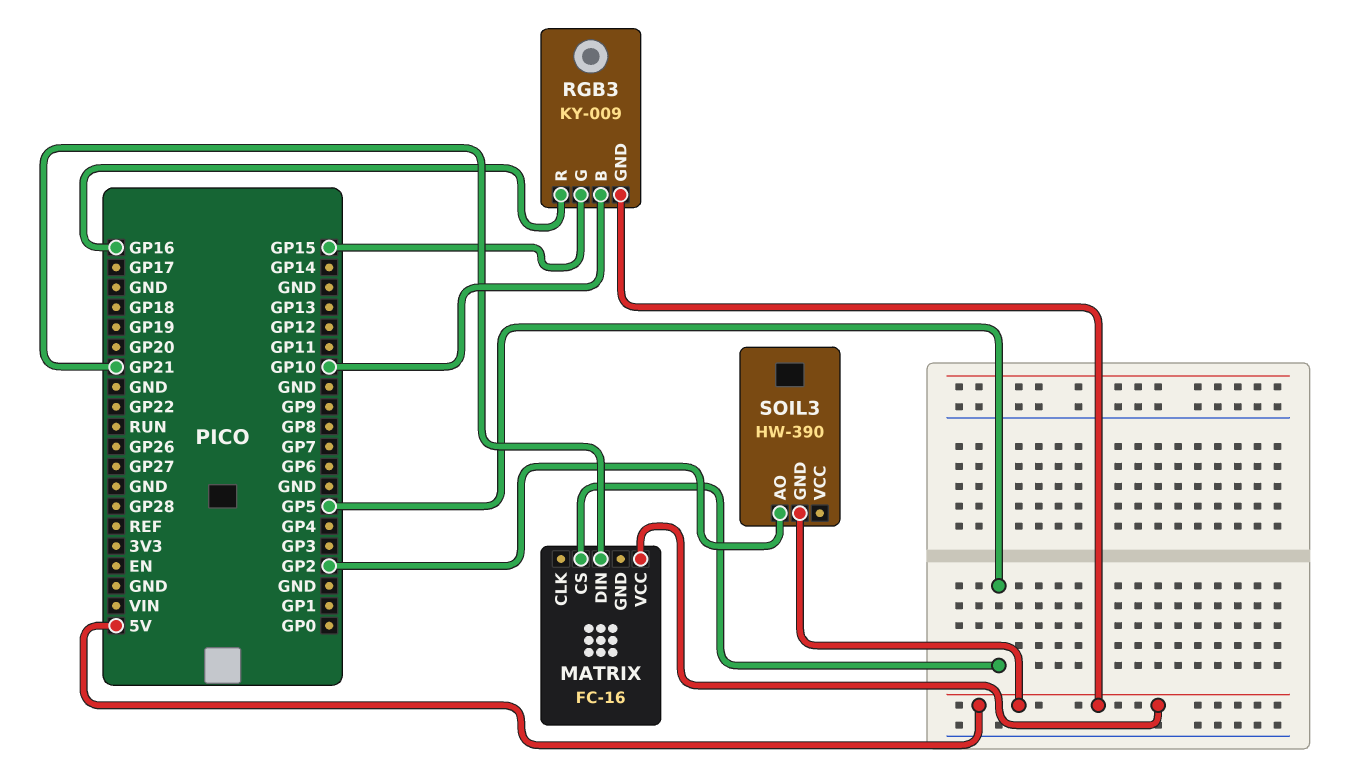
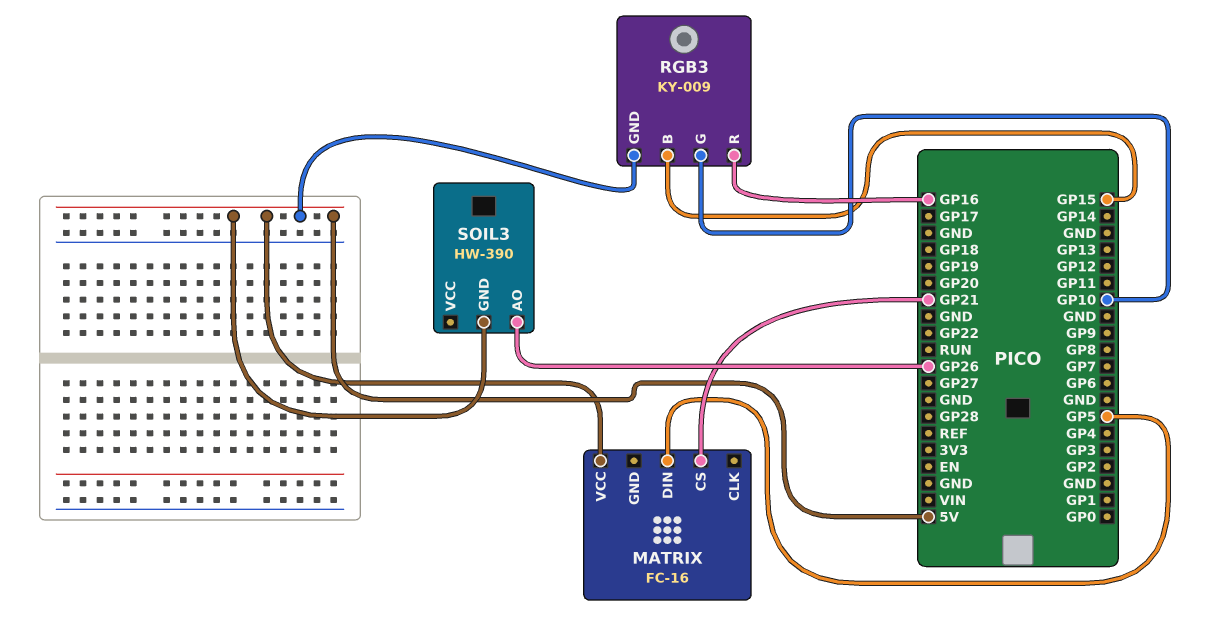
MATRIX pin CS: GP5 -> GP21
MATRIX pin DIN: GP21 -> GP5
RGB3 pin B: GP10 -> GP15
RGB3 pin G: GP15 -> GP10
SOIL3 pin AO: GP2 -> GP26

